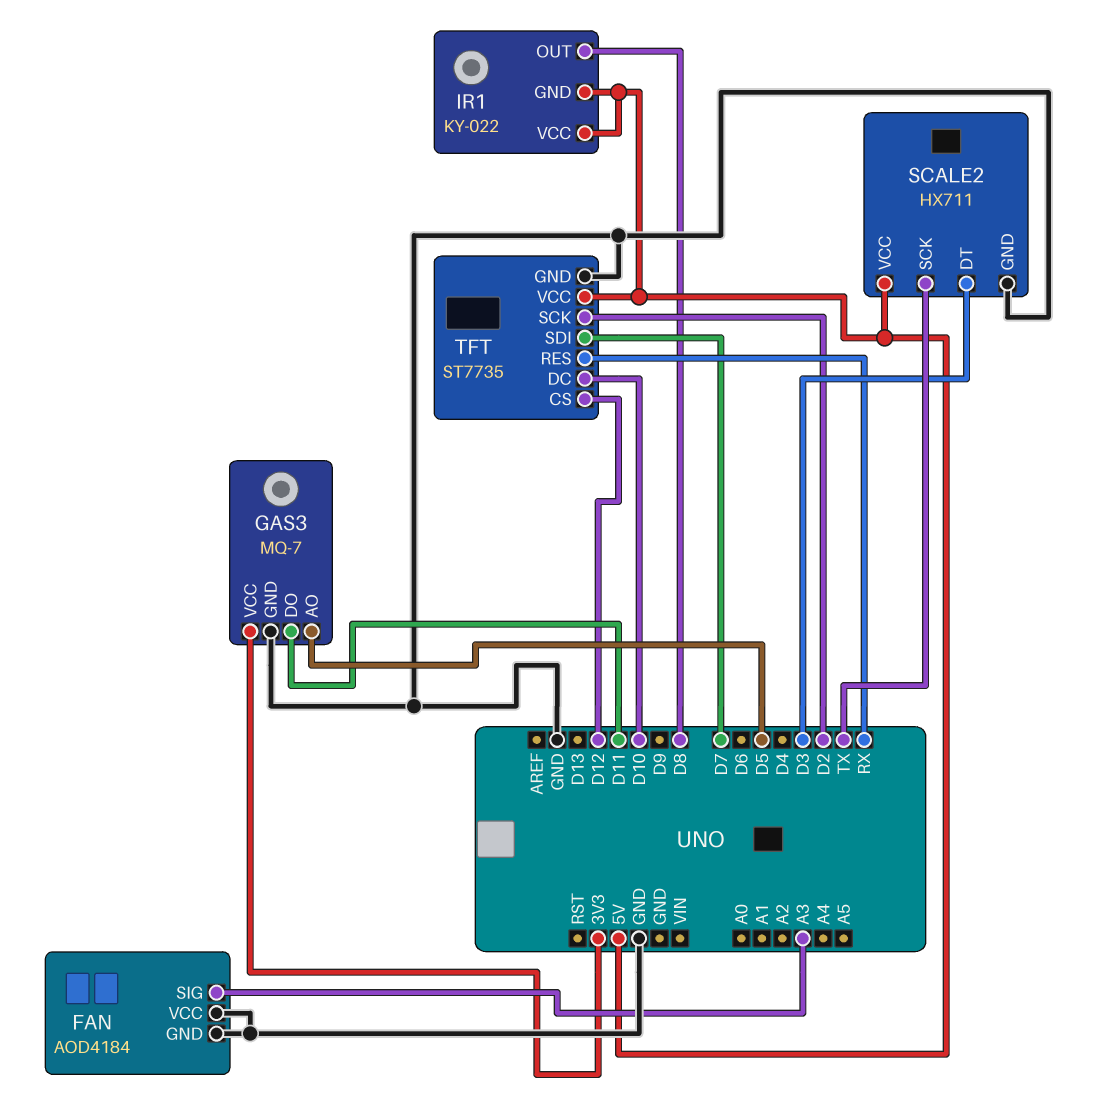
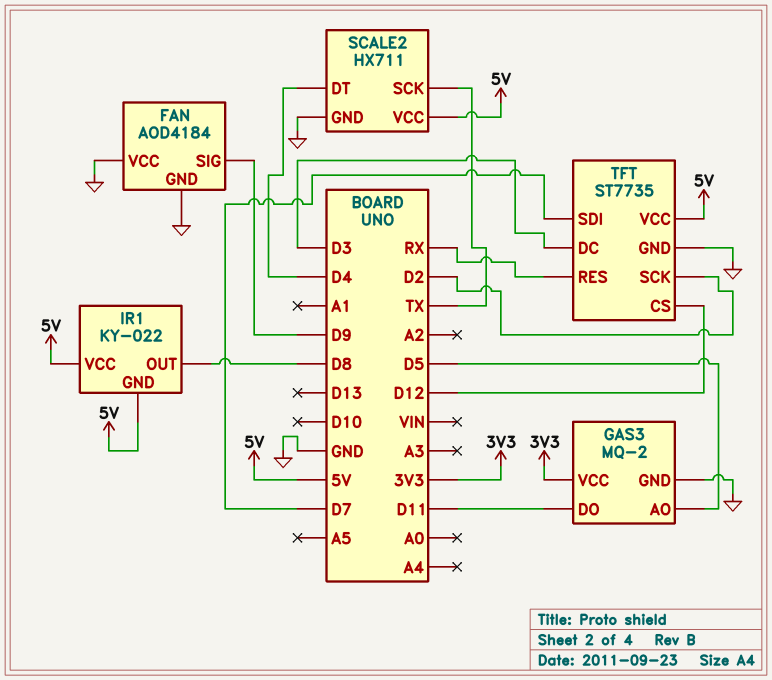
FAN pin SIG: A3 -> D9
GAS3: MQ-7 -> MQ-2
SCALE2 pin DT: D3 -> D4
TFT pin DC: D10 -> D3

